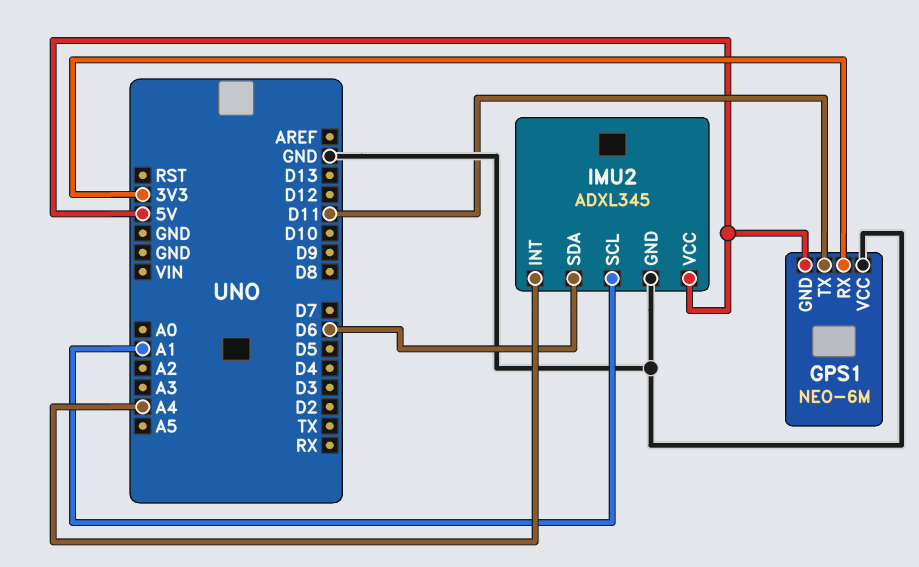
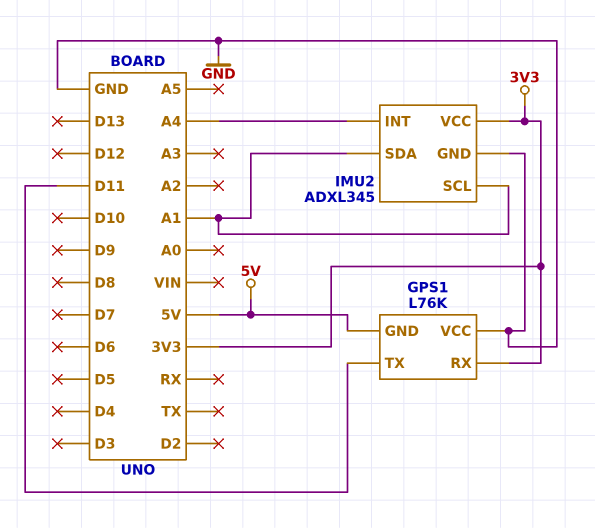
GPS1: NEO-6M -> L76K
IMU2 pin SDA: D6 -> A1
IMU2 pin VCC: 5V -> 3V3

